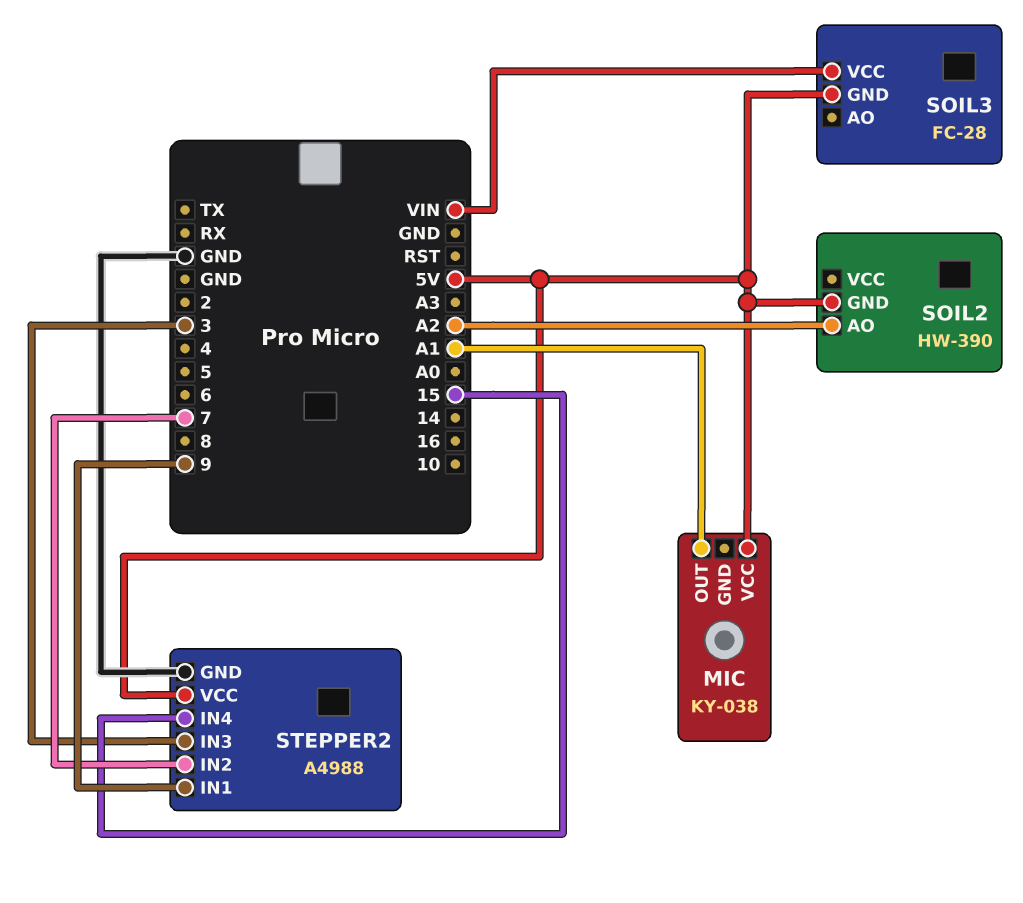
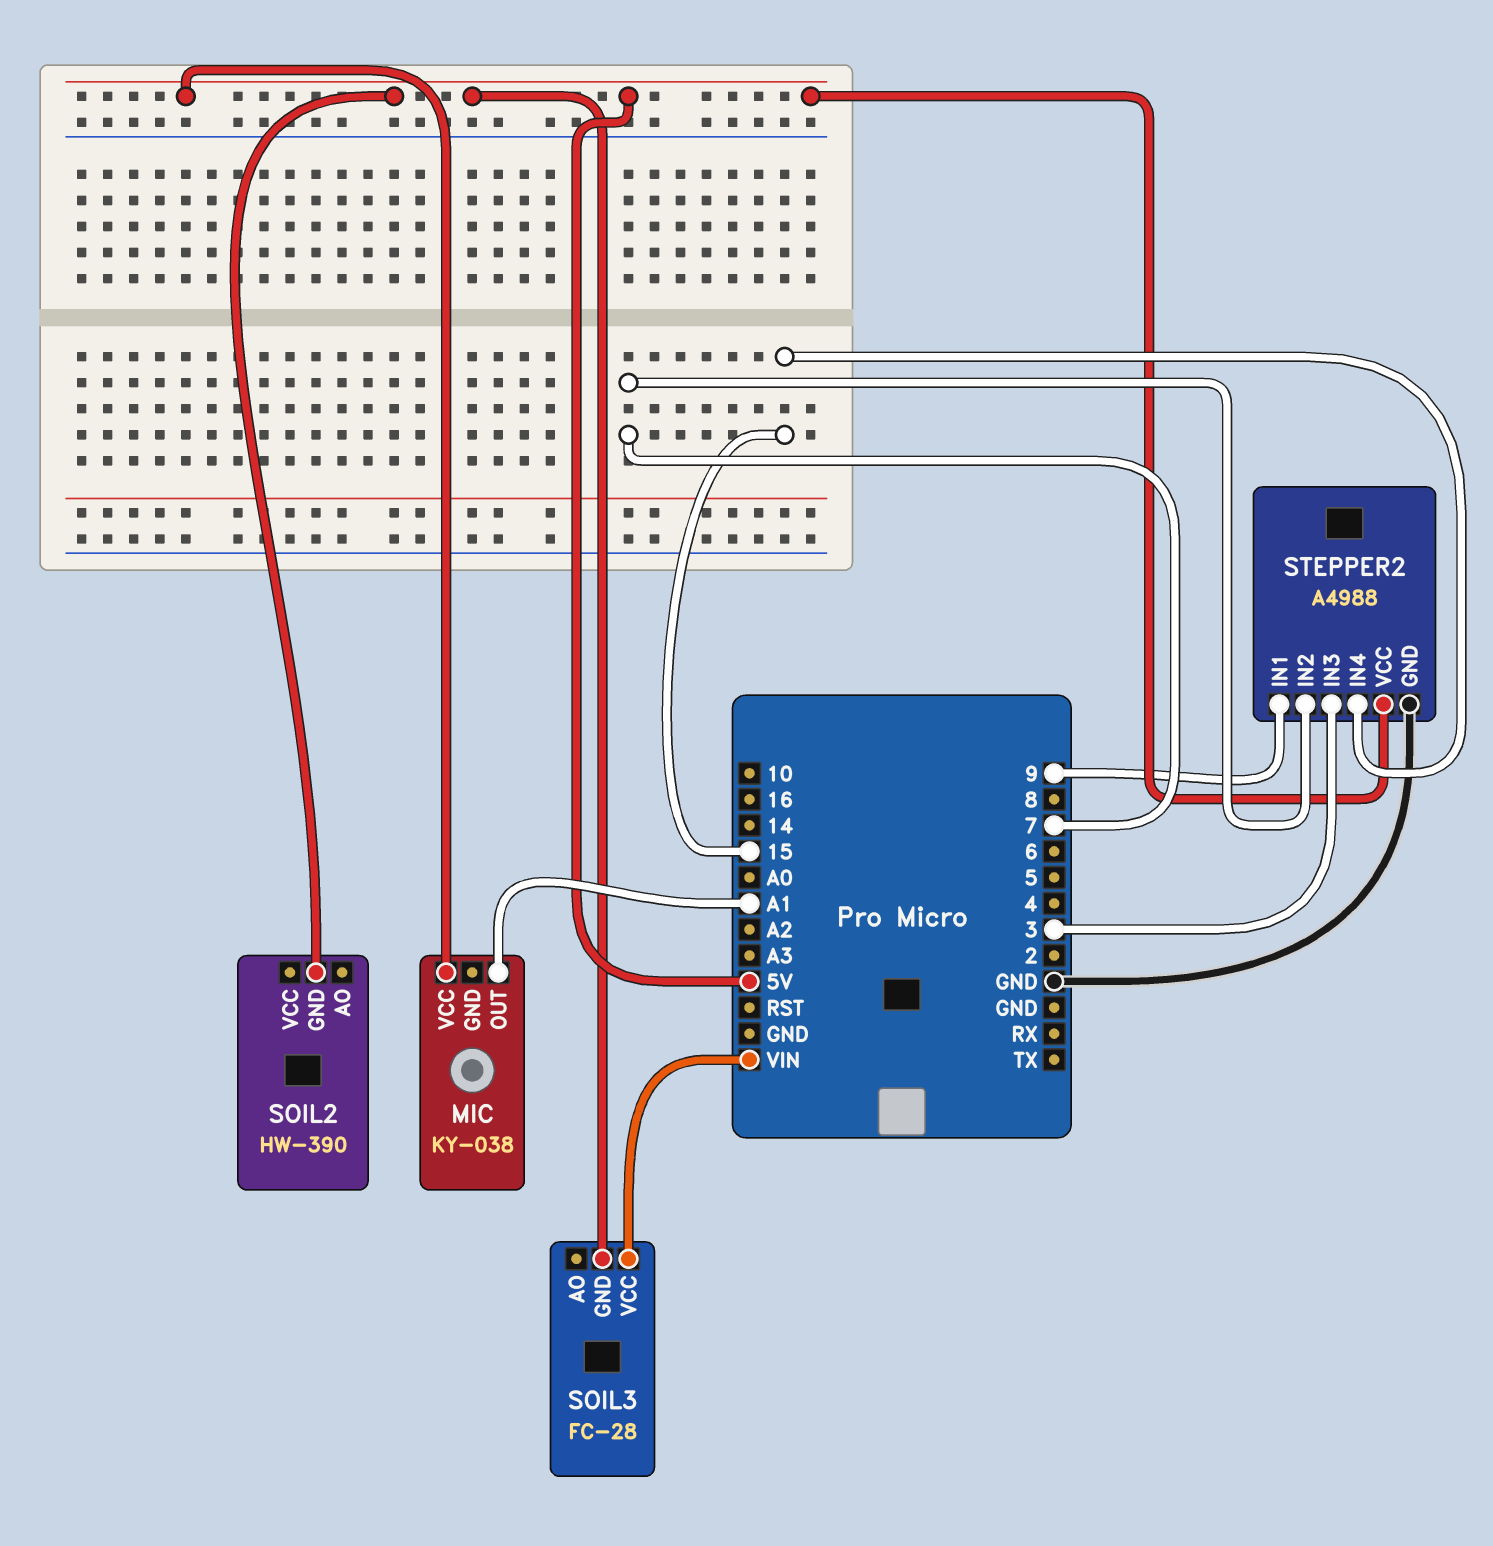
SOIL2 pin AO: A2 -> none

